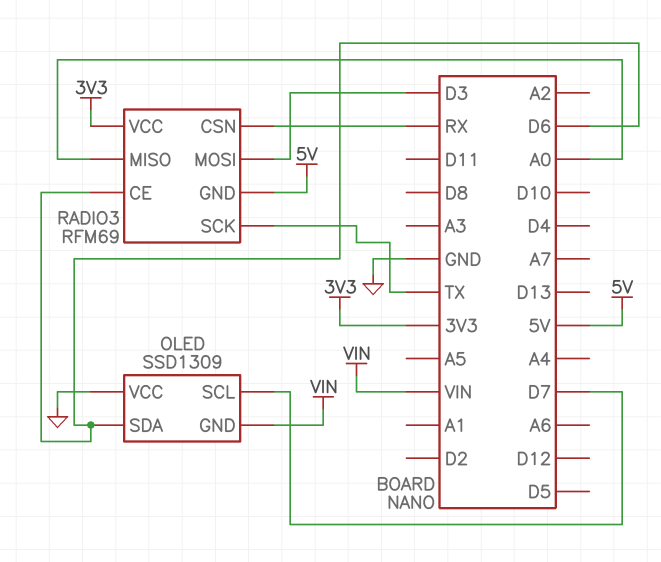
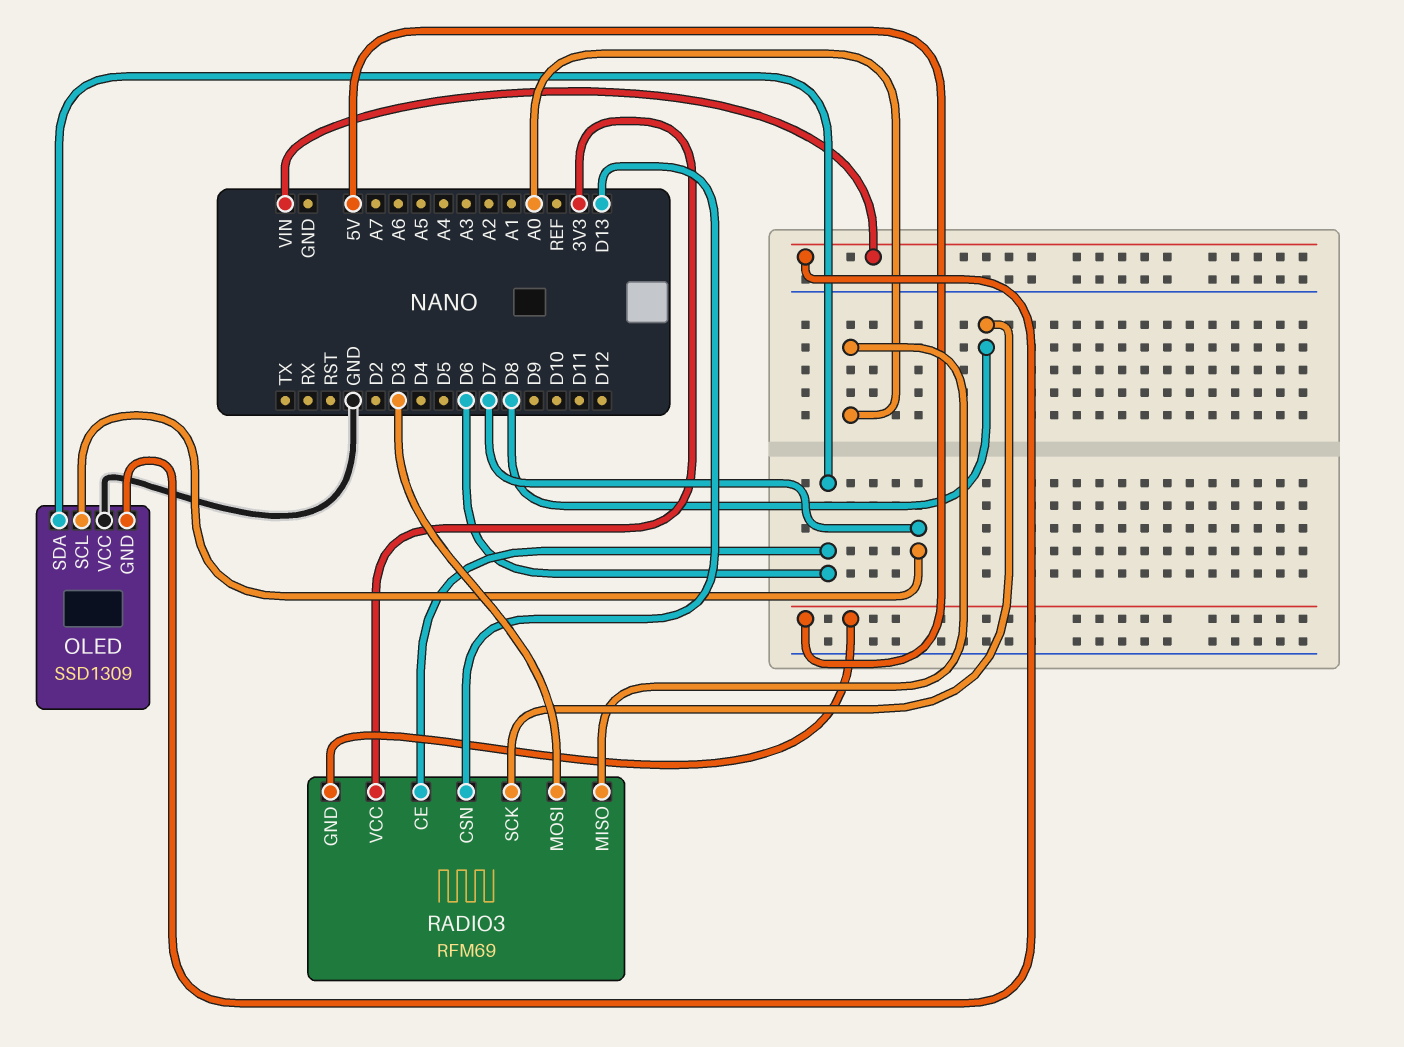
RADIO3 pin CSN: RX -> D13
RADIO3 pin SCK: TX -> D8

